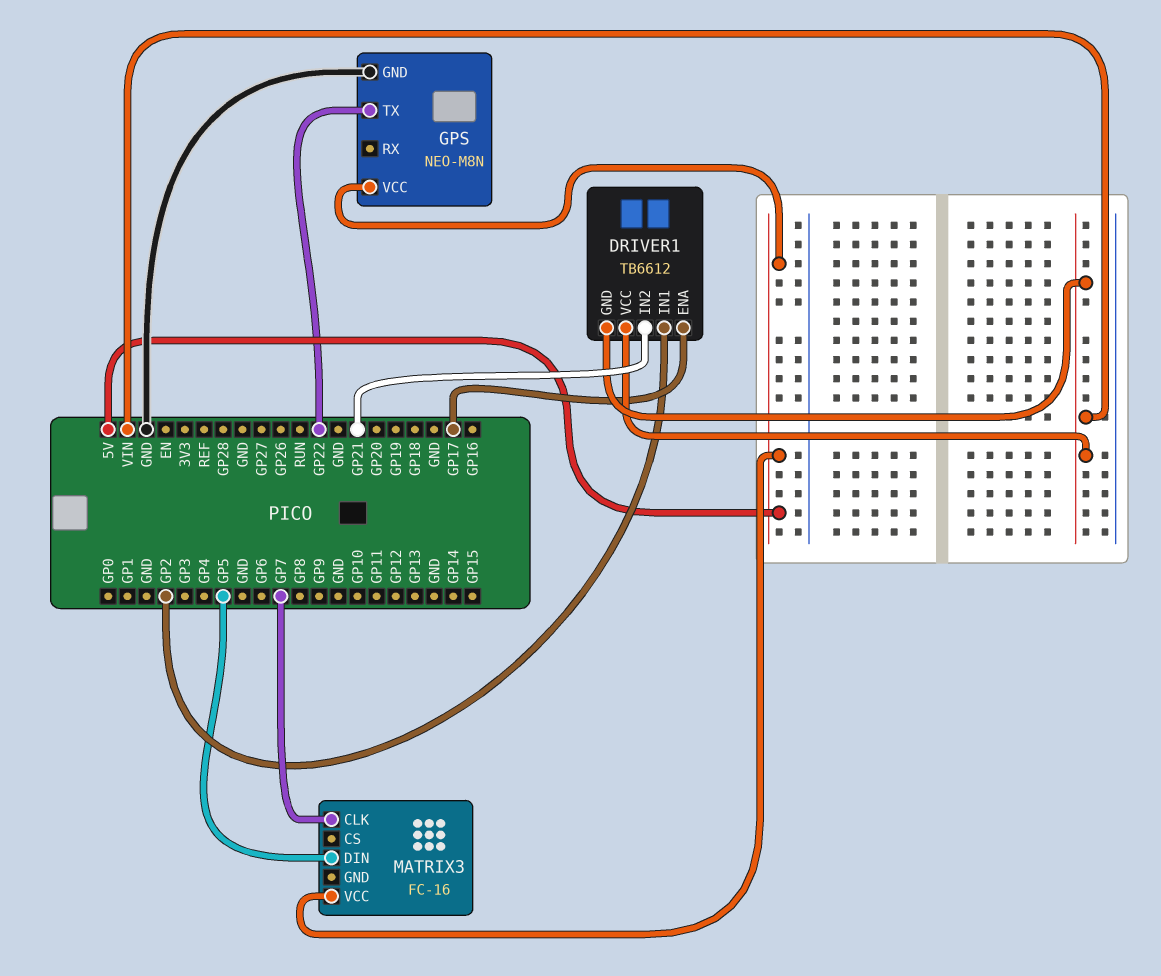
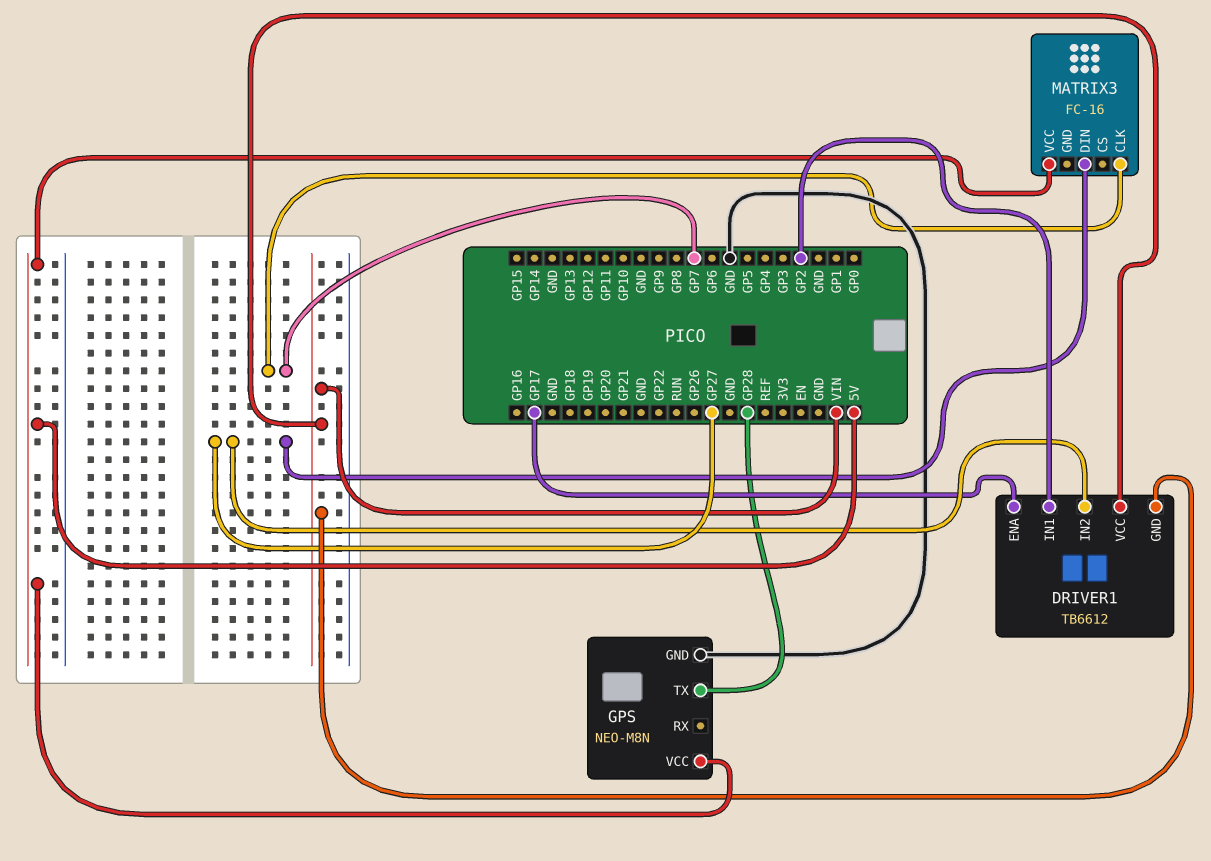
DRIVER1 pin IN2: GP21 -> GP27
GPS pin TX: GP22 -> GP28
MATRIX3 pin DIN: GP5 -> GP27

